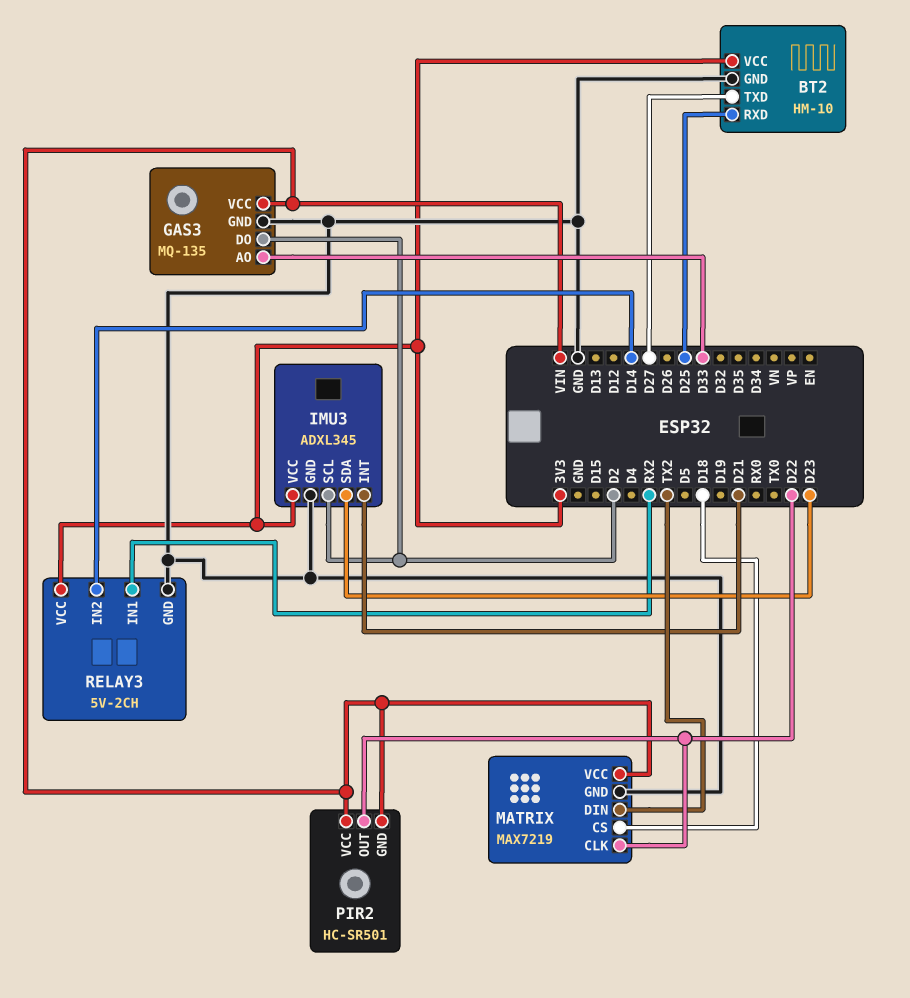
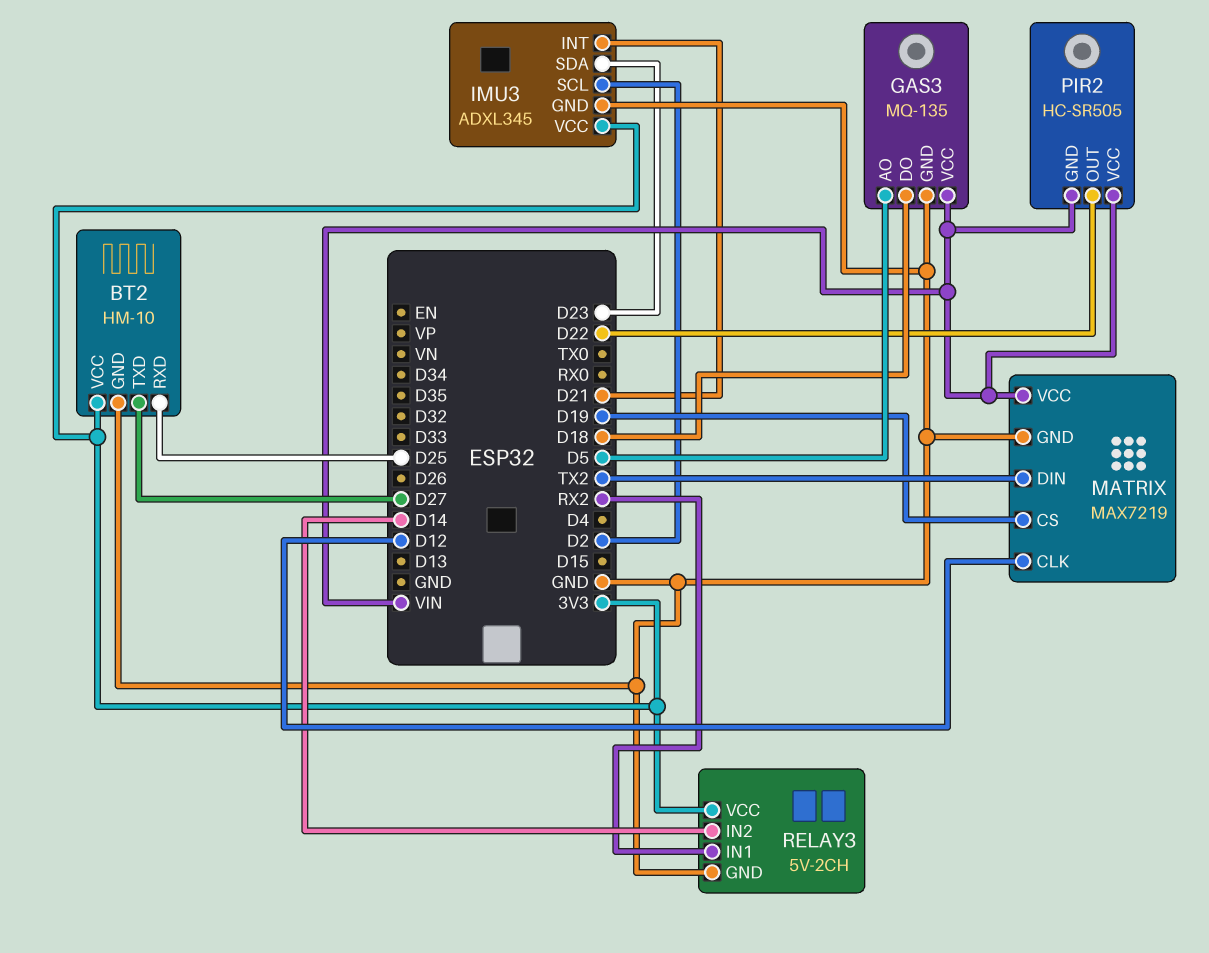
GAS3 pin AO: D33 -> D5
GAS3 pin DO: D2 -> D18
MATRIX pin CLK: D22 -> D12
MATRIX pin CS: D18 -> D19
PIR2: HC-SR501 -> HC-SR505

